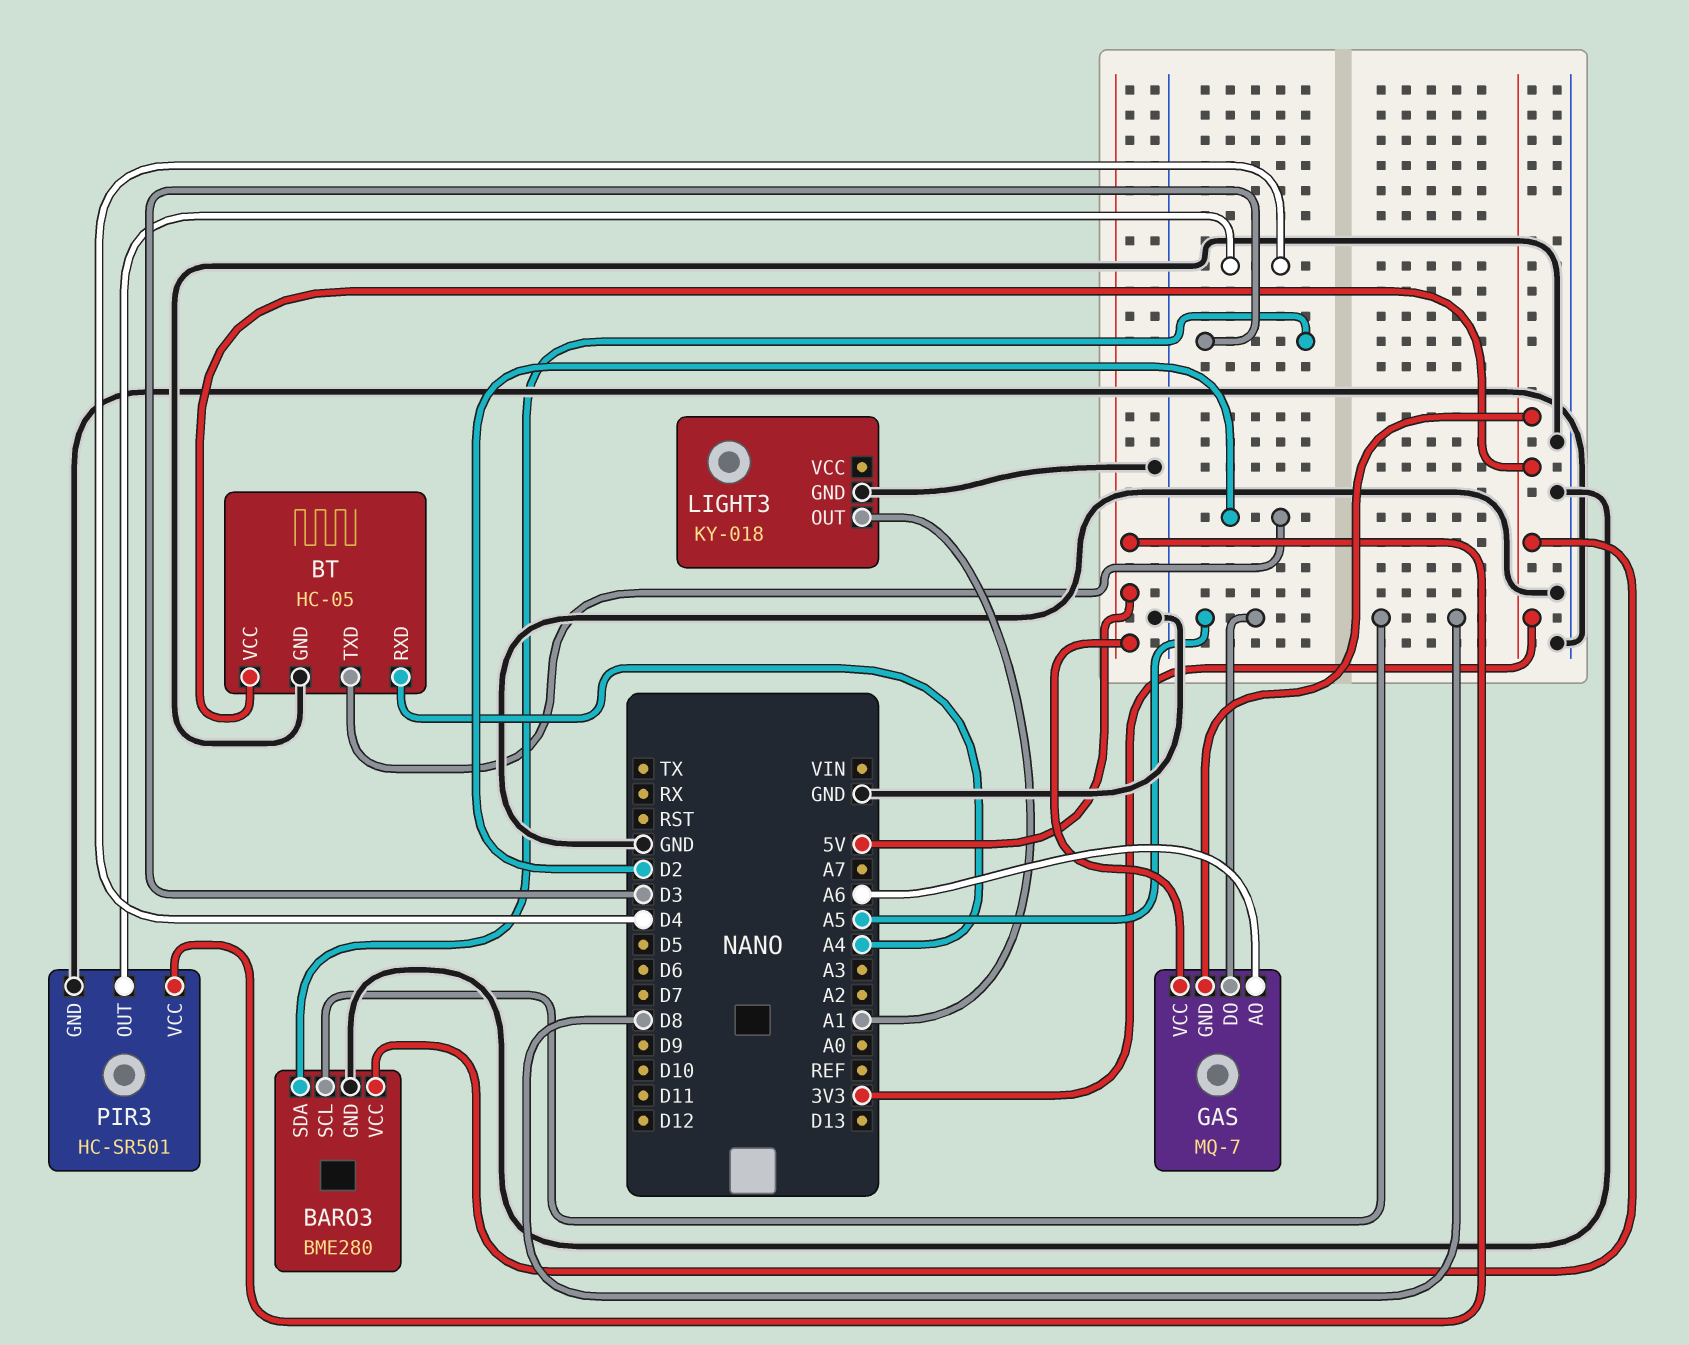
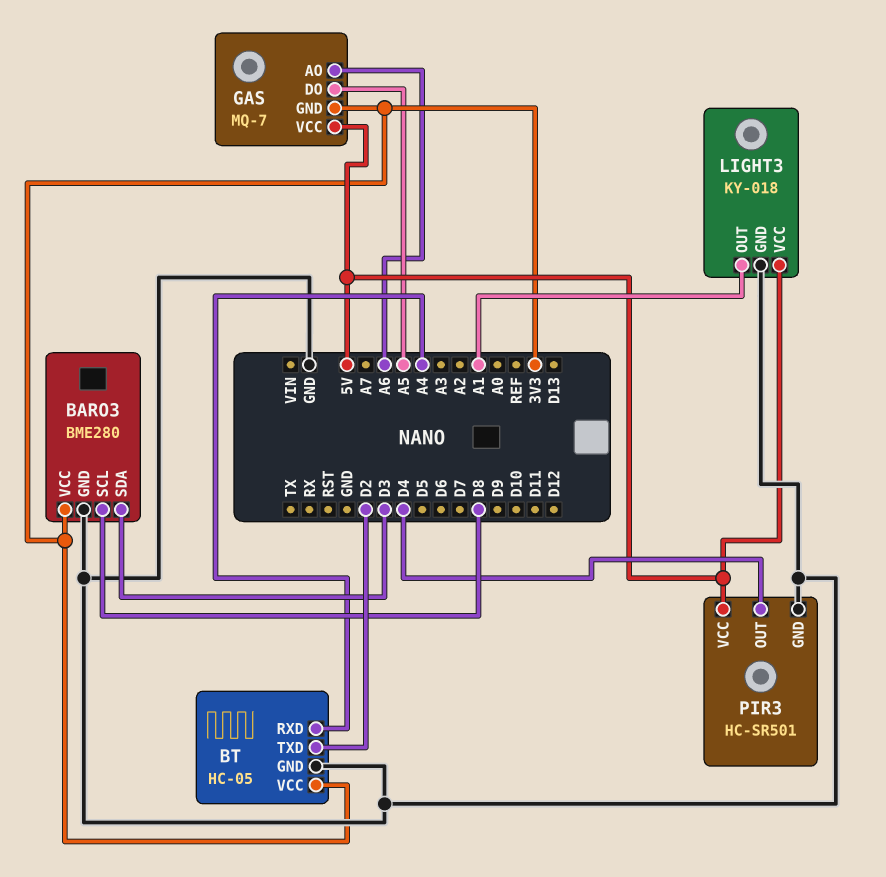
LIGHT3 pin VCC: none -> 5V

